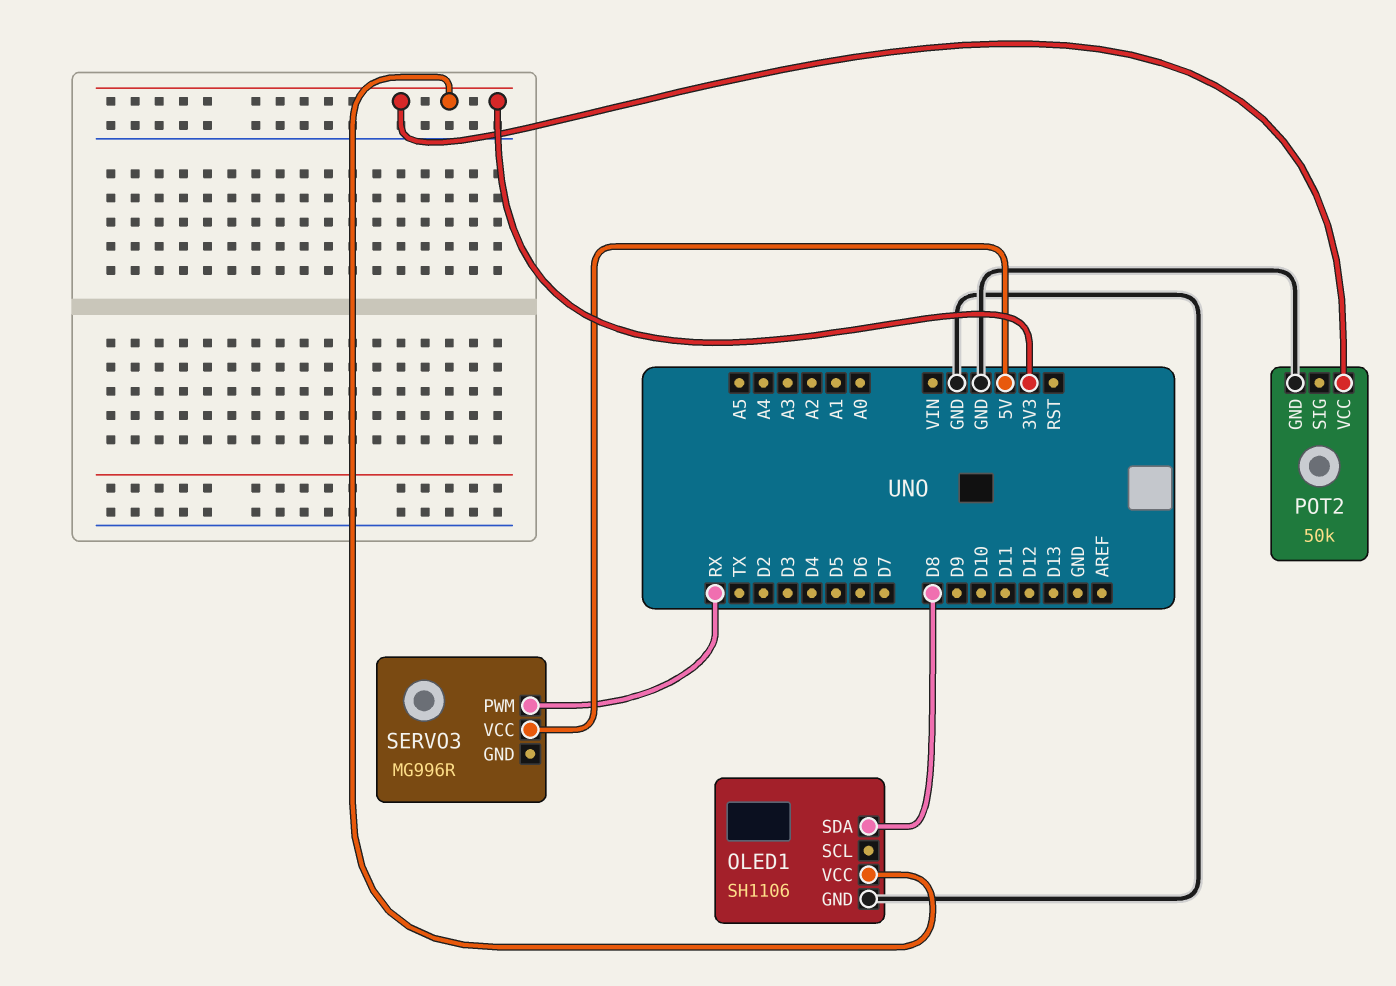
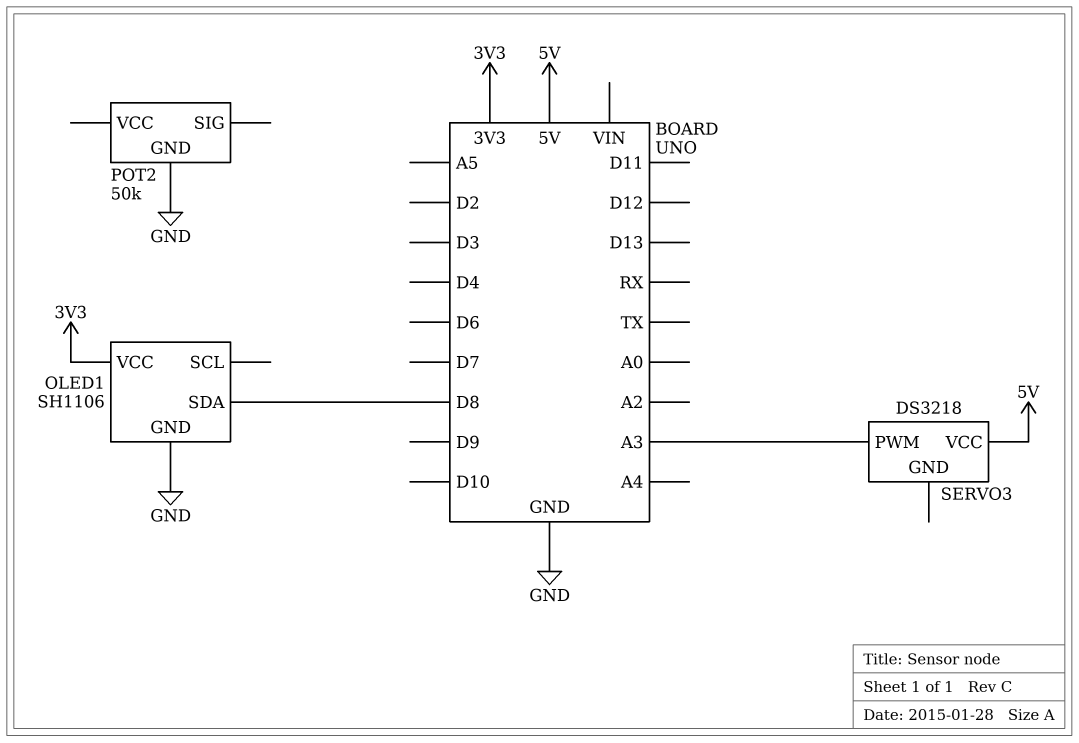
POT2 pin VCC: 3V3 -> none
SERVO3: MG996R -> DS3218
SERVO3 pin PWM: RX -> A3

